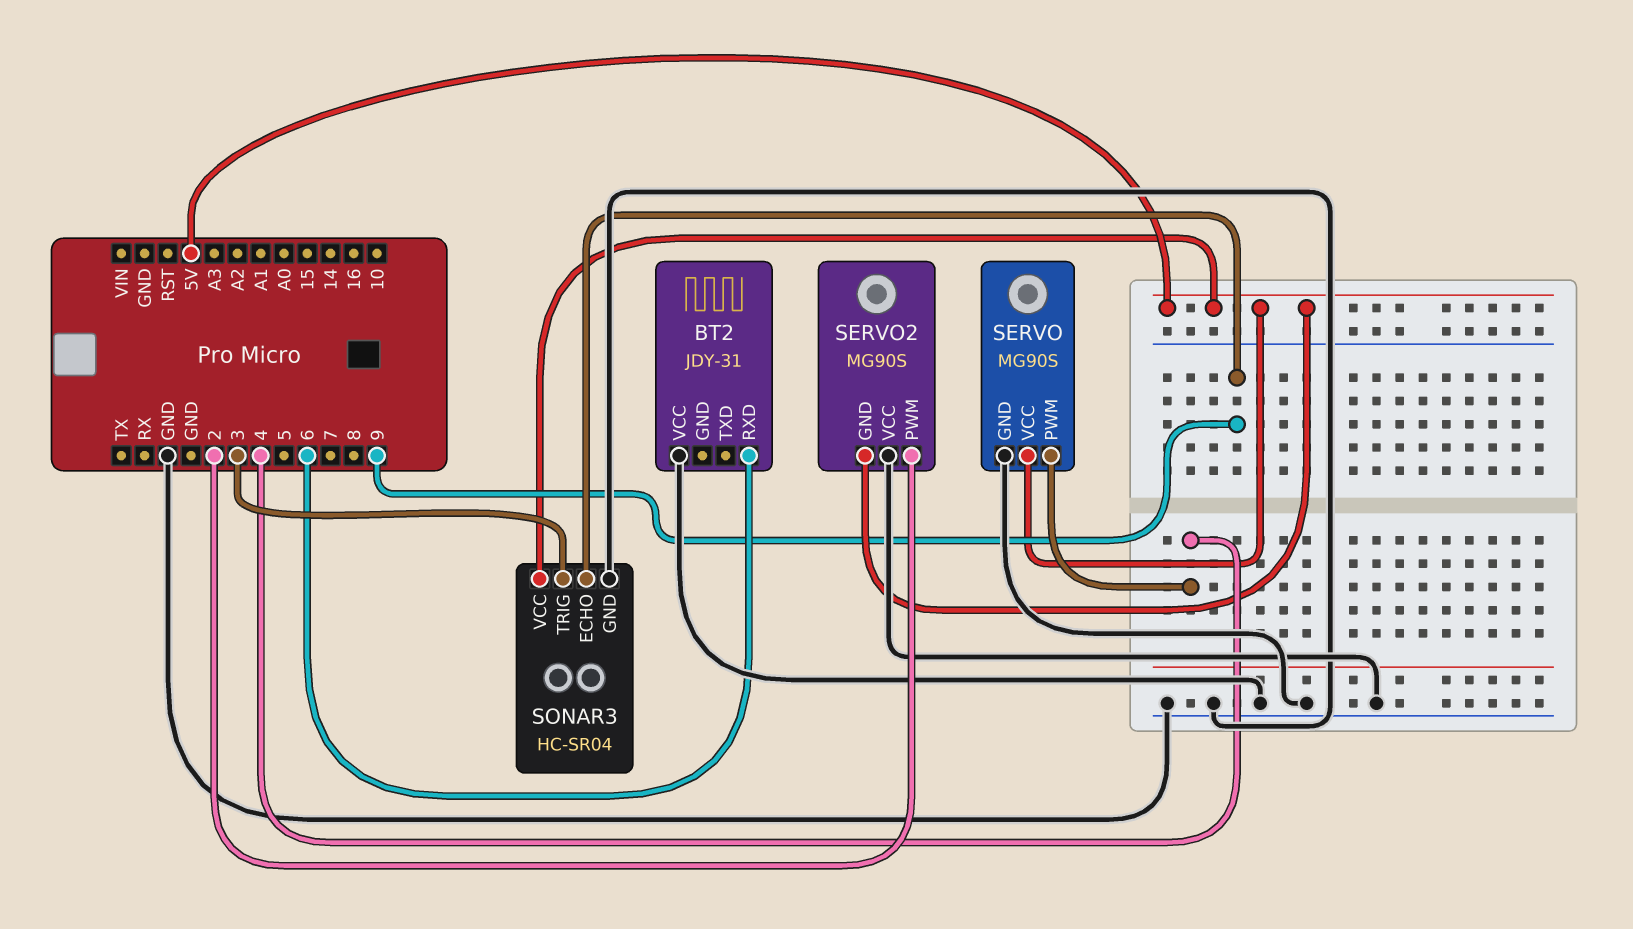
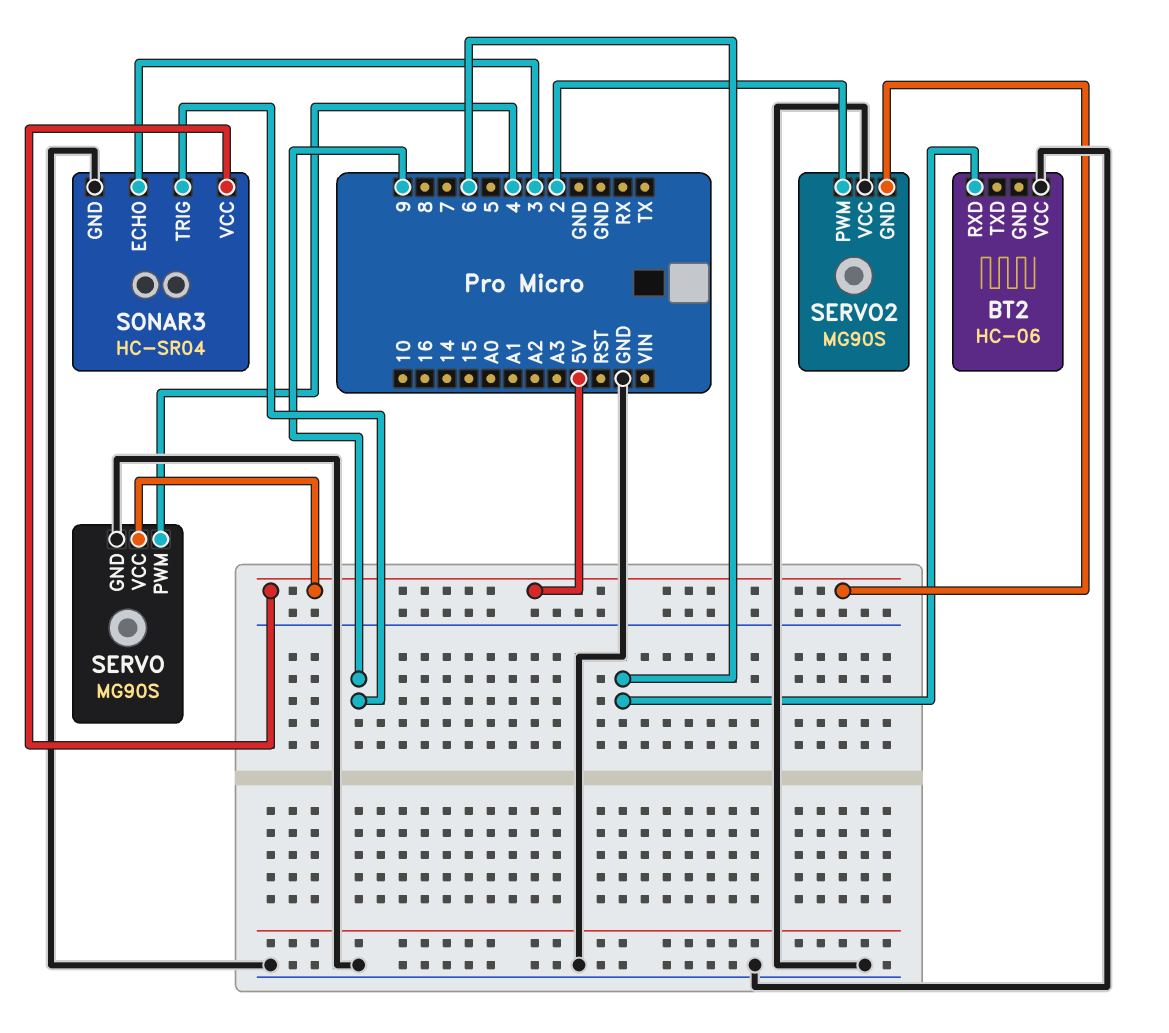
BT2: JDY-31 -> HC-06
SONAR3 pin ECHO: 9 -> 3
SONAR3 pin TRIG: 3 -> 9

